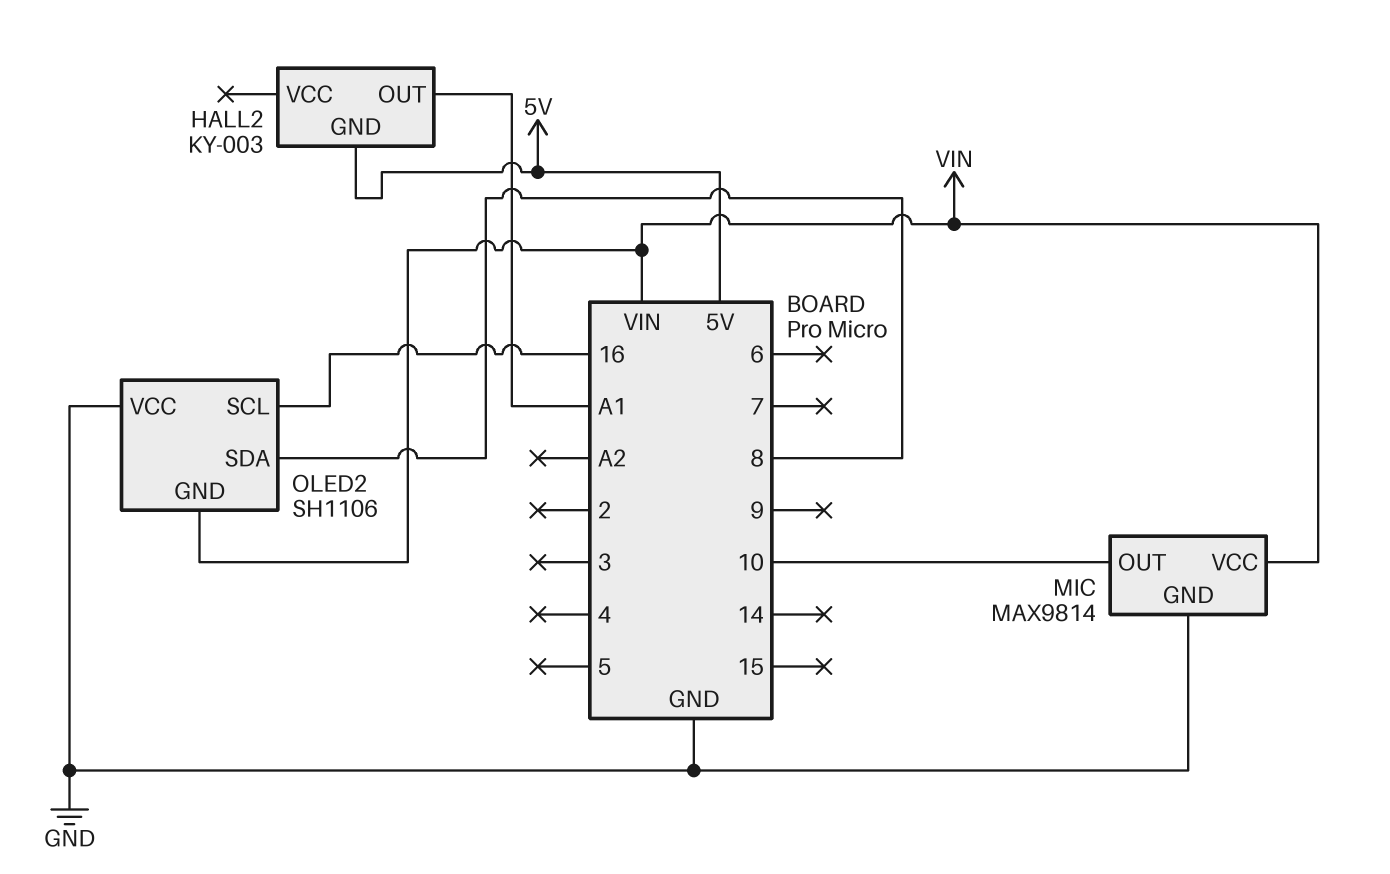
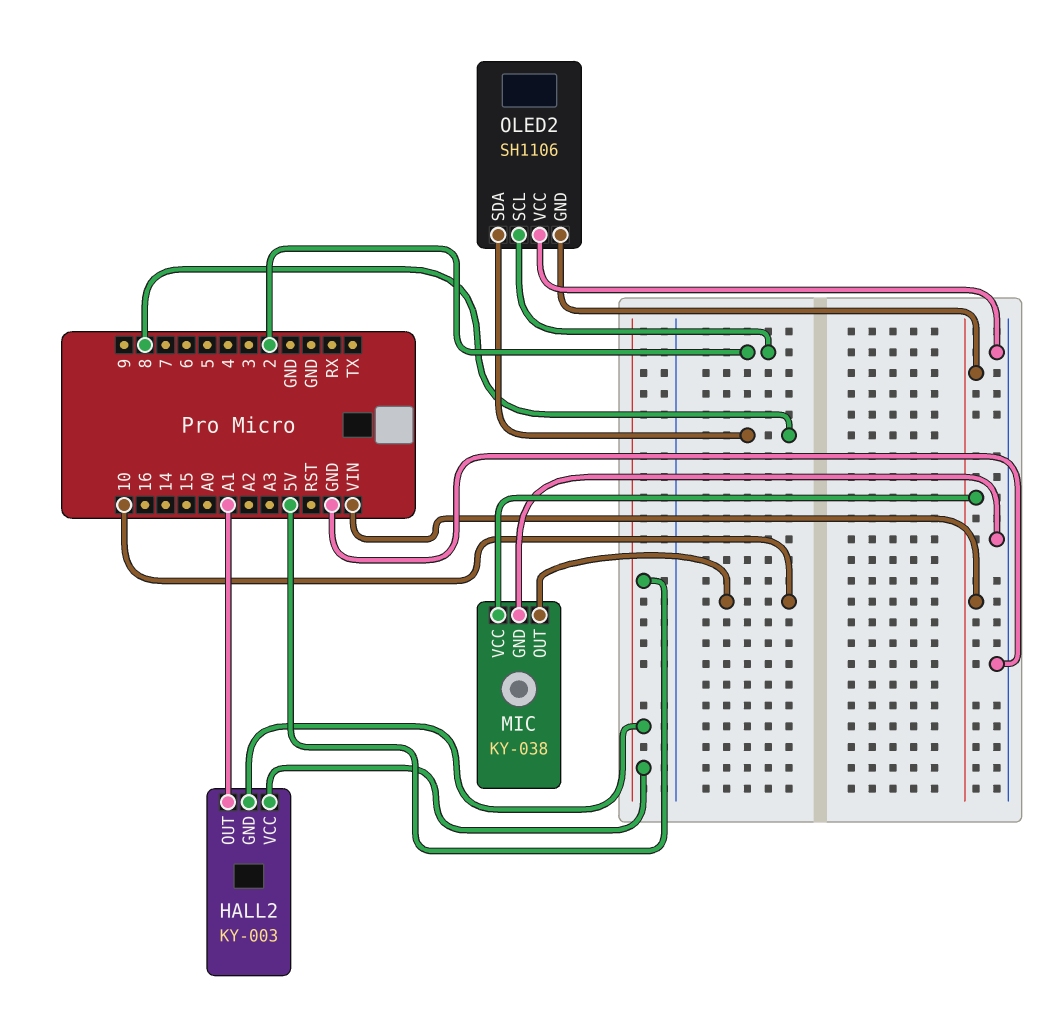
HALL2 pin VCC: none -> 5V
MIC: MAX9814 -> KY-038
OLED2 pin SCL: 16 -> 2

